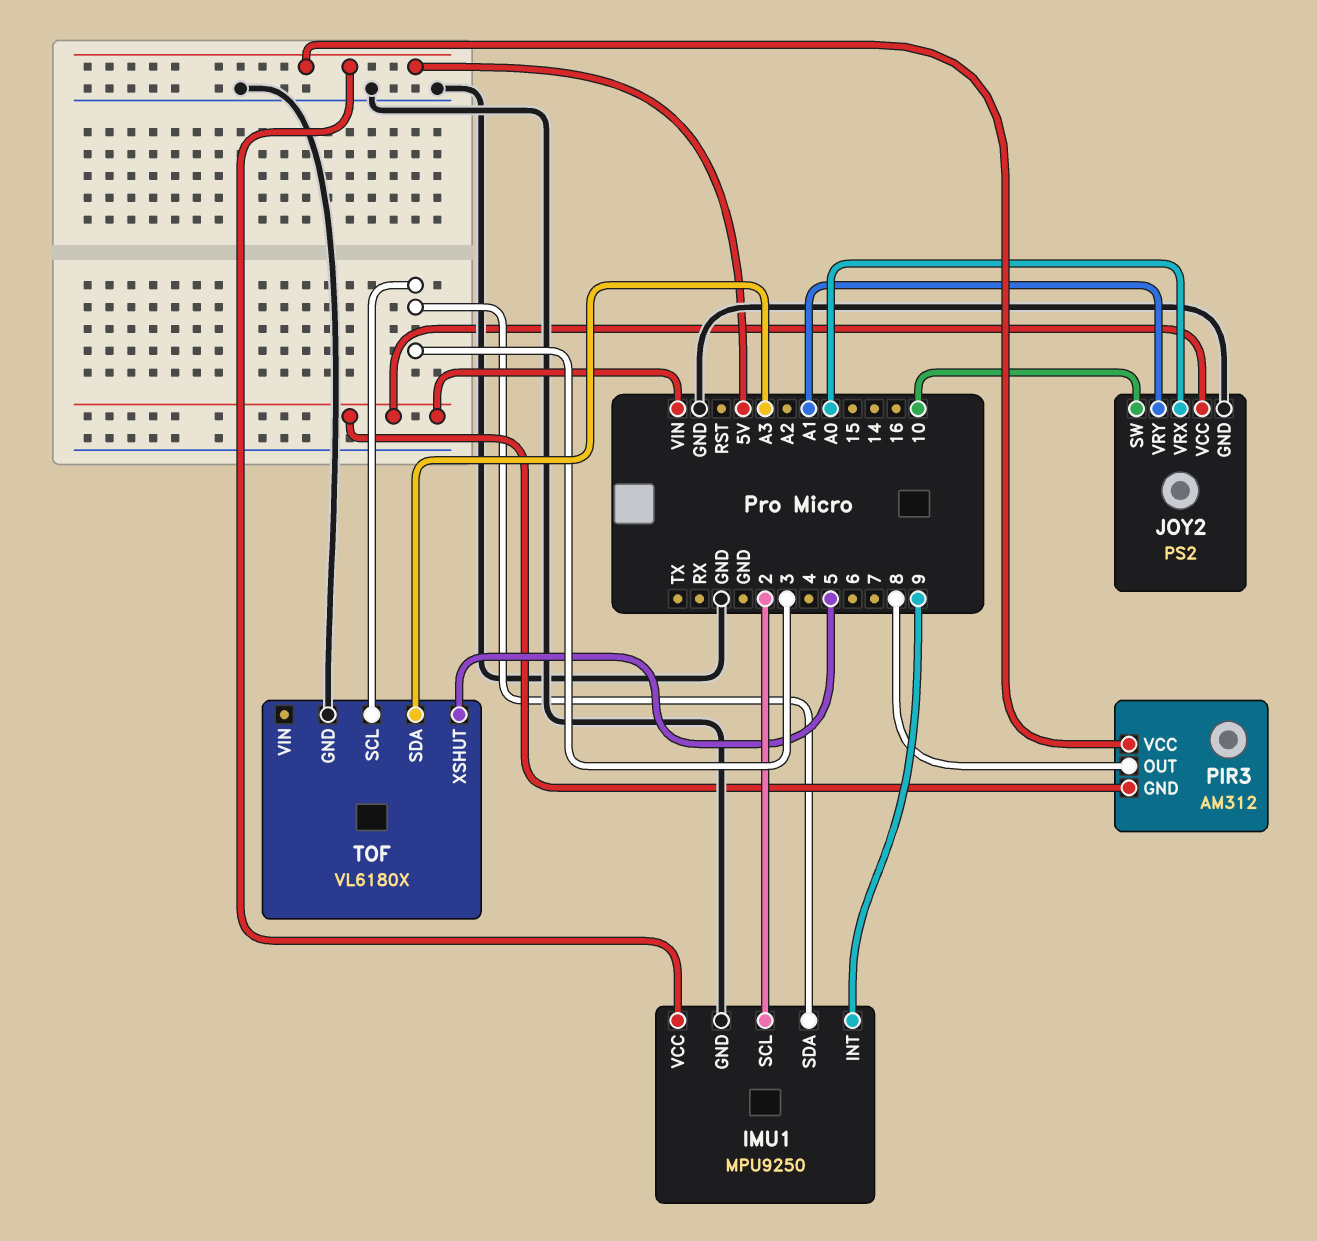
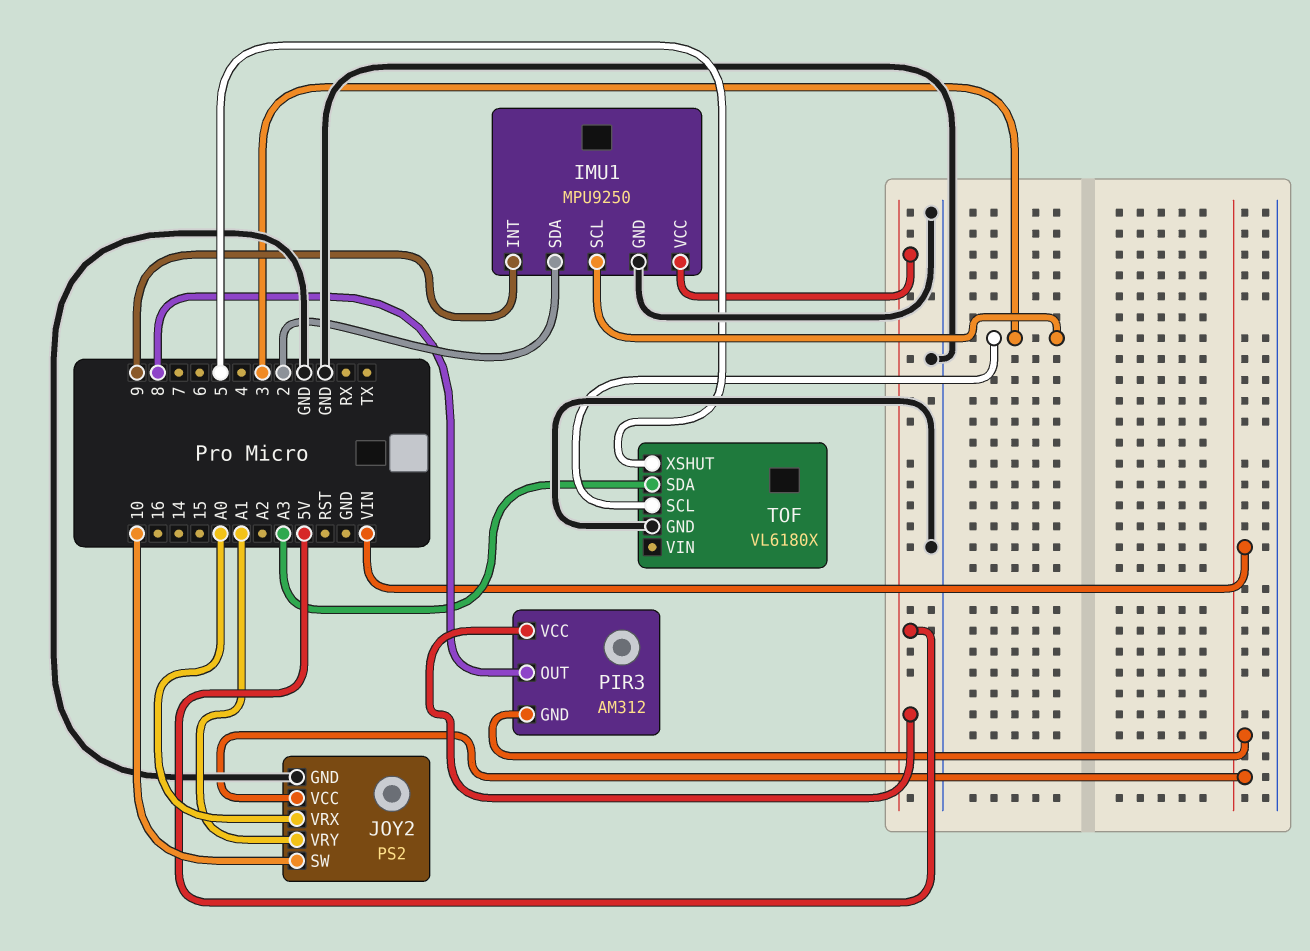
IMU1 pin SCL: 2 -> 3
IMU1 pin SDA: 3 -> 2

